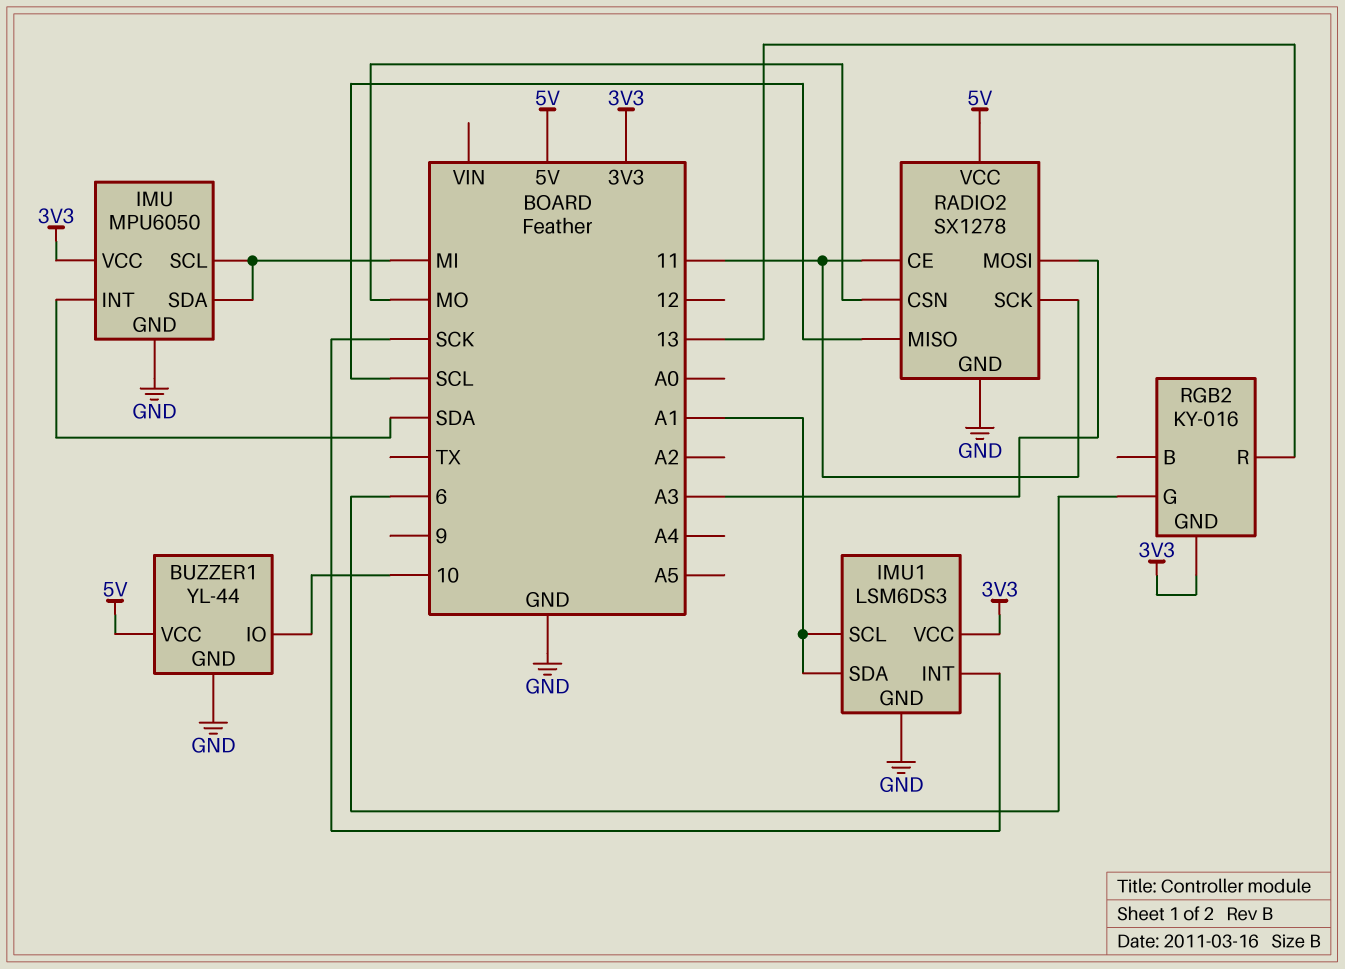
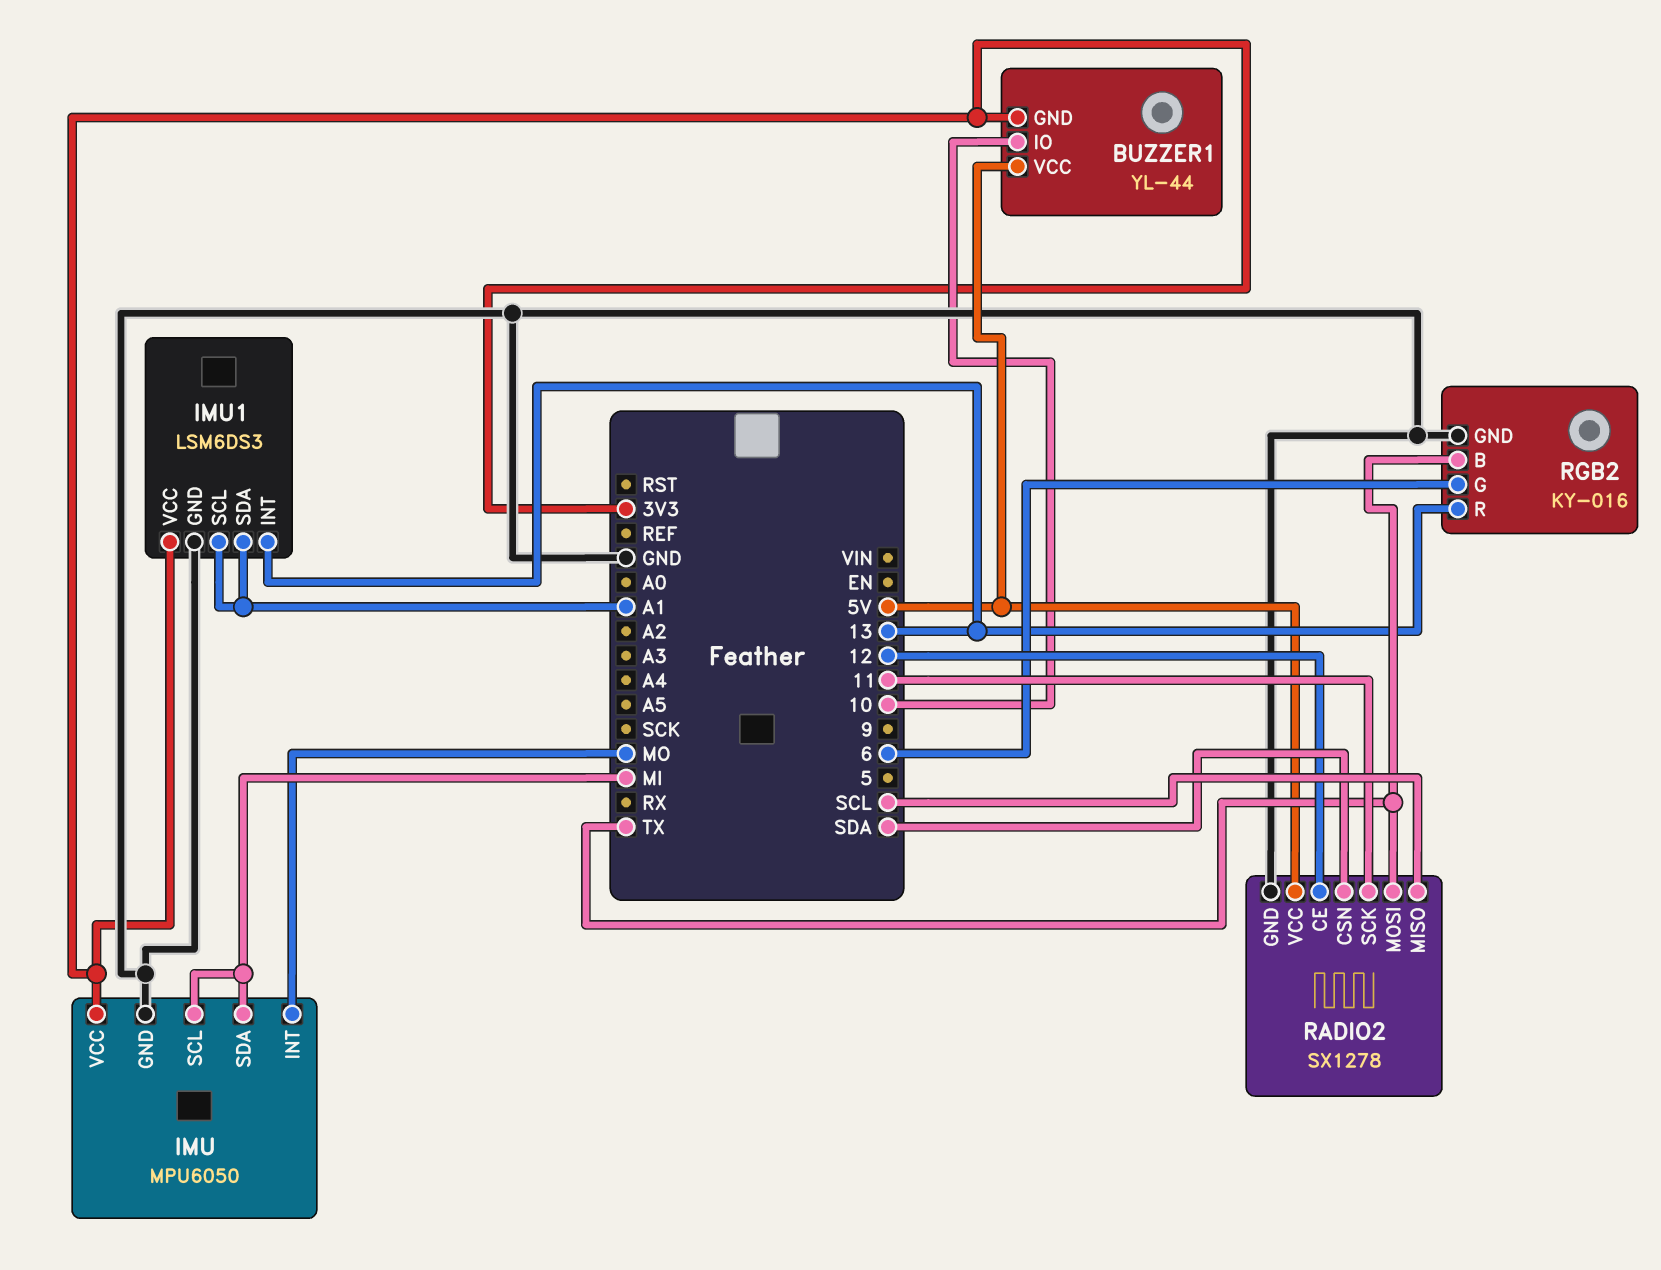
BUZZER1 pin GND: GND -> 3V3
IMU pin INT: SDA -> MO
IMU1 pin INT: SCK -> 13
RADIO2 pin CE: 11 -> 12
RADIO2 pin CSN: MO -> SDA
RADIO2 pin MOSI: A3 -> TX
RGB2 pin B: none -> TX
RGB2 pin GND: 3V3 -> GND

